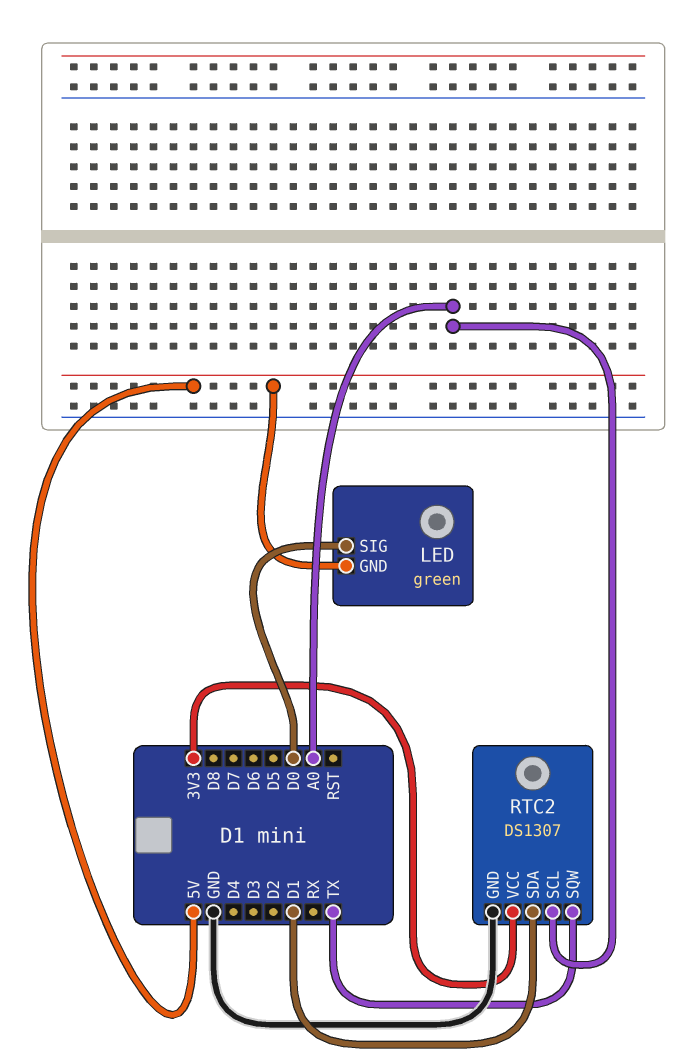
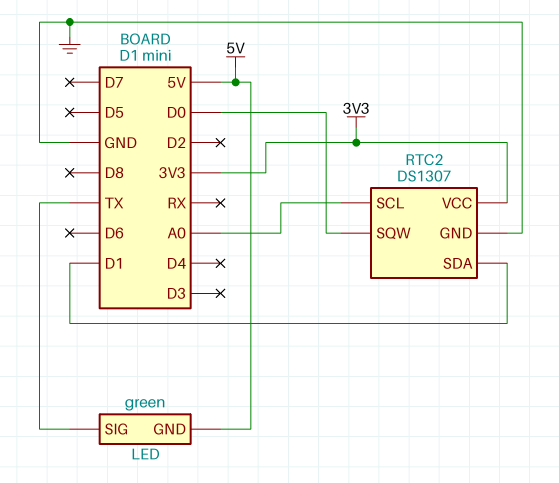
LED pin SIG: D0 -> TX
RTC2 pin SQW: TX -> D0

